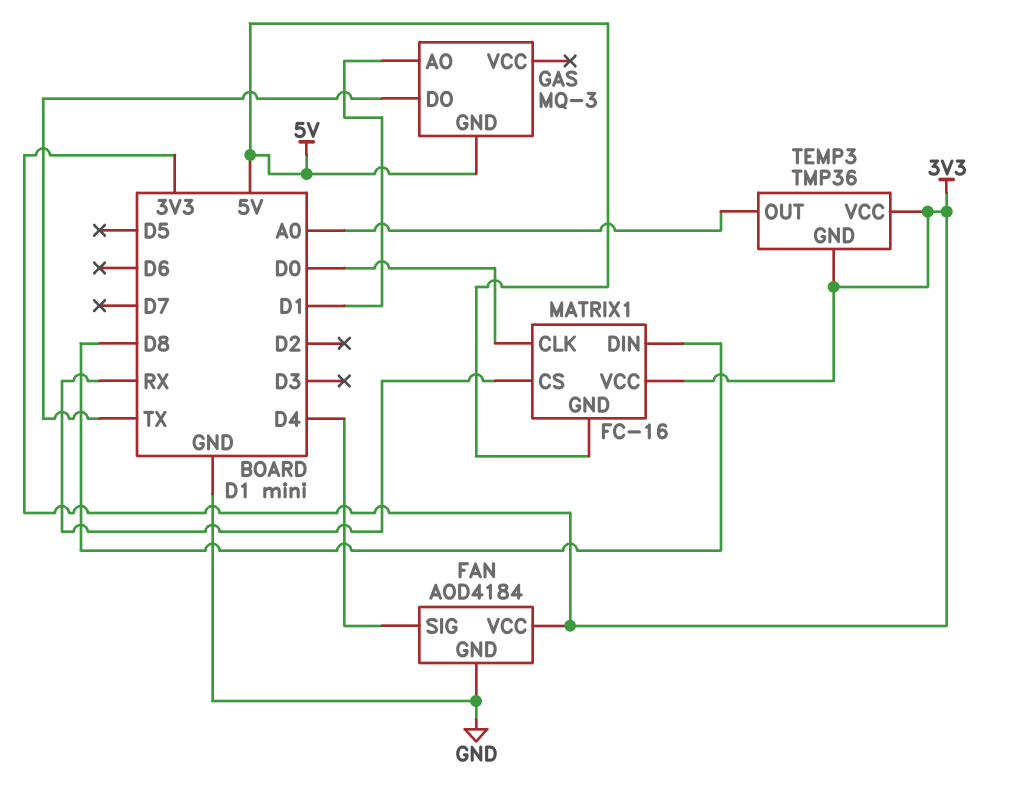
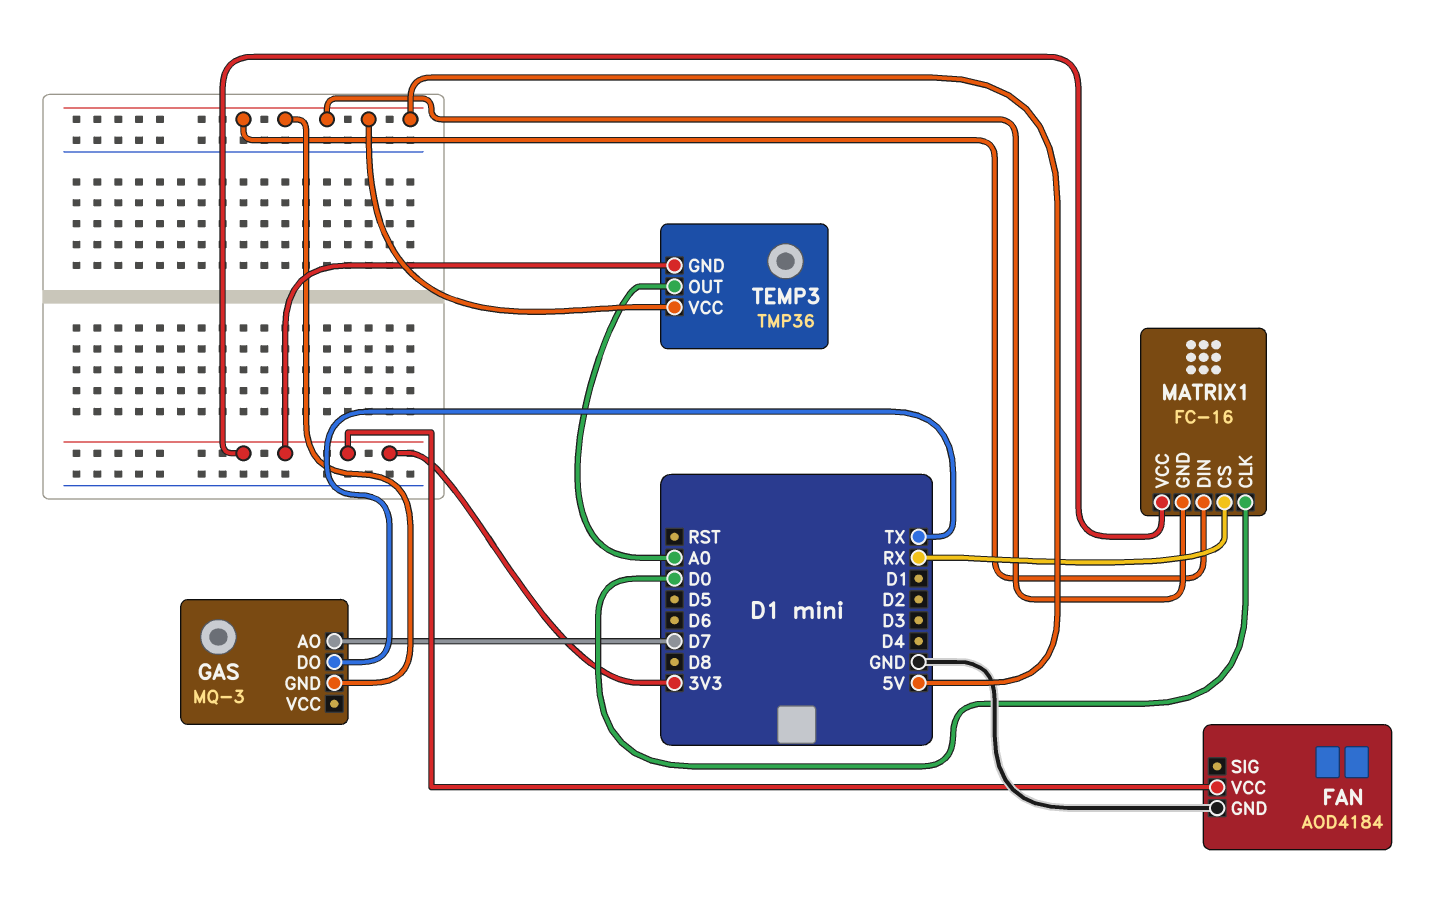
FAN pin SIG: D4 -> none
GAS pin AO: D1 -> D7
MATRIX1 pin DIN: D8 -> 5V
TEMP3 pin VCC: 3V3 -> 5V

